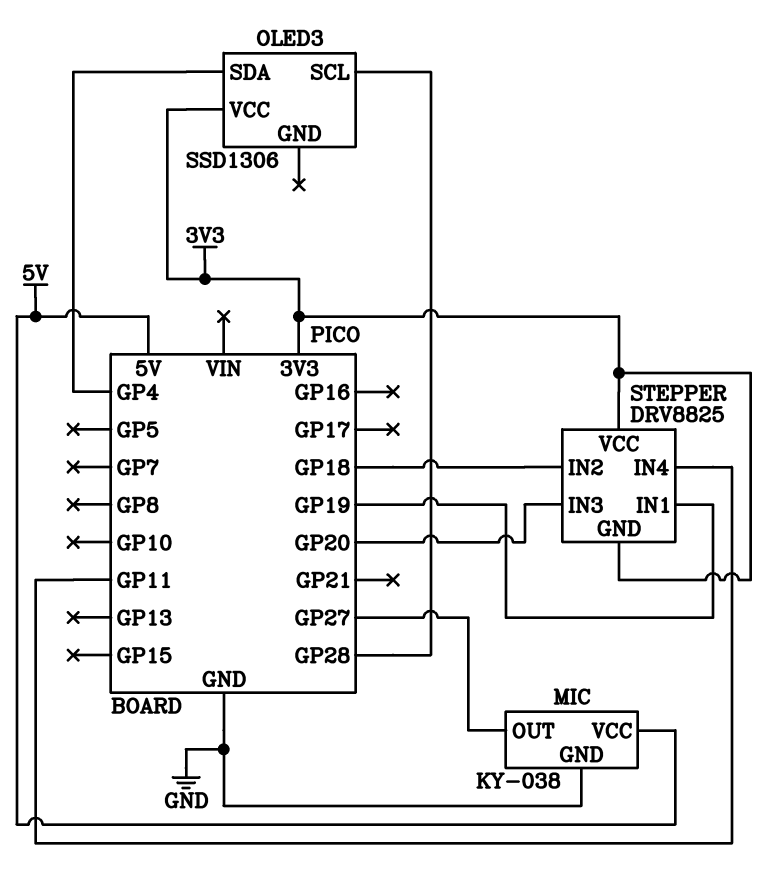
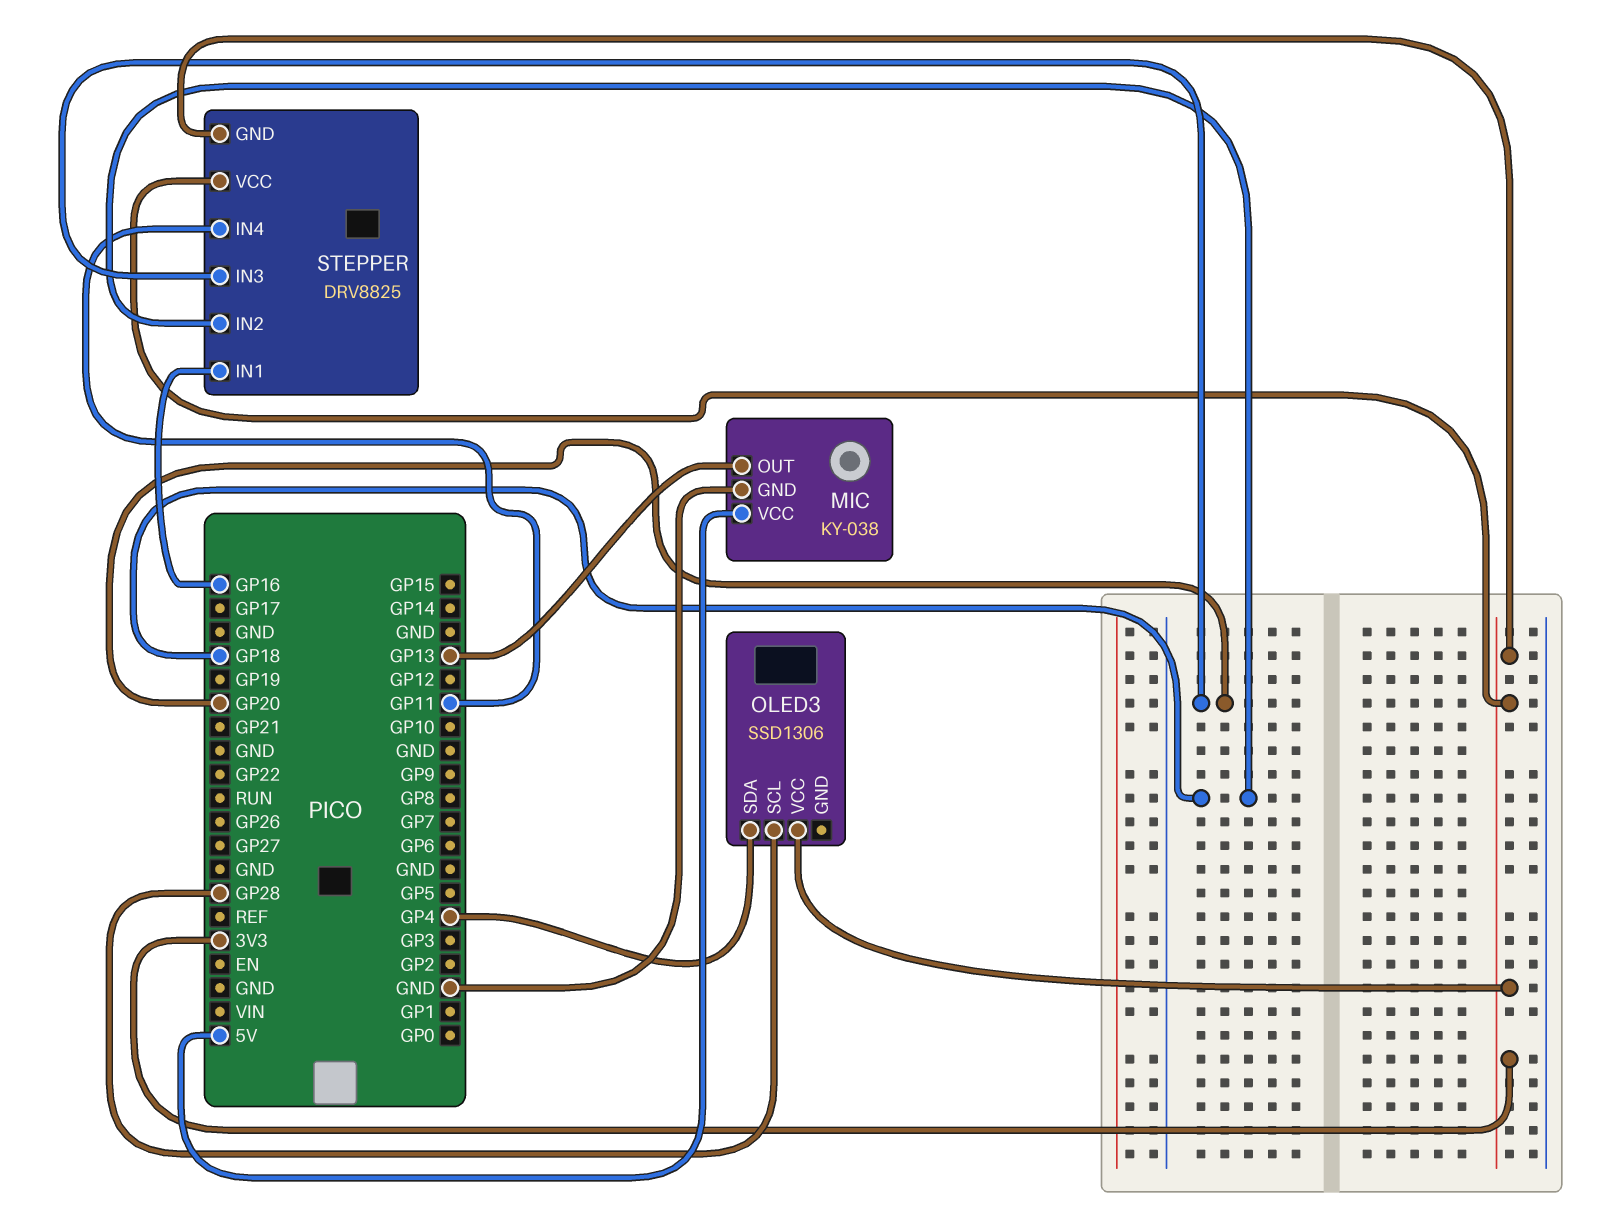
MIC pin OUT: GP27 -> GP13
STEPPER pin IN1: GP19 -> GP16

